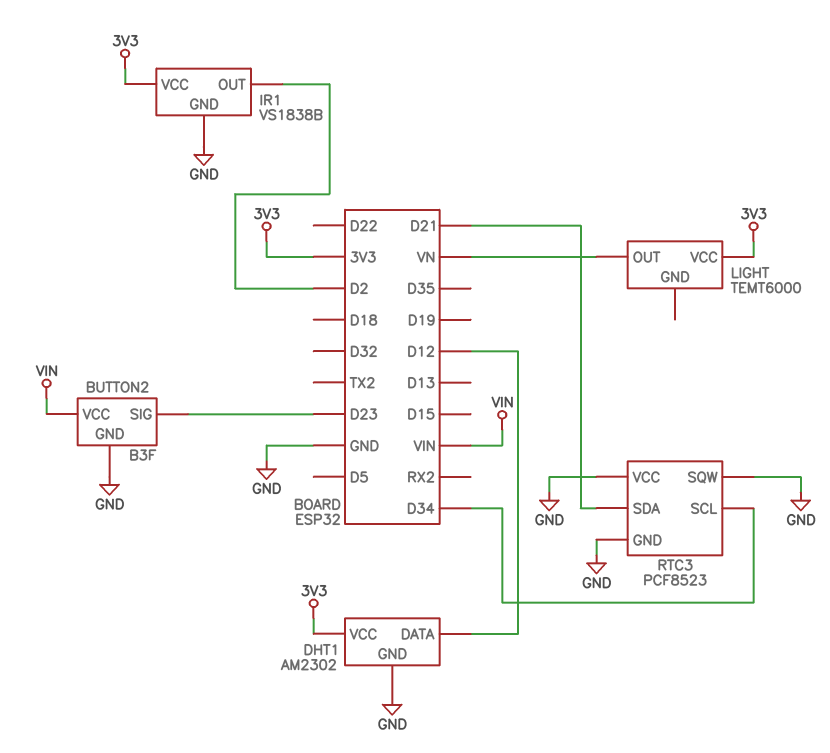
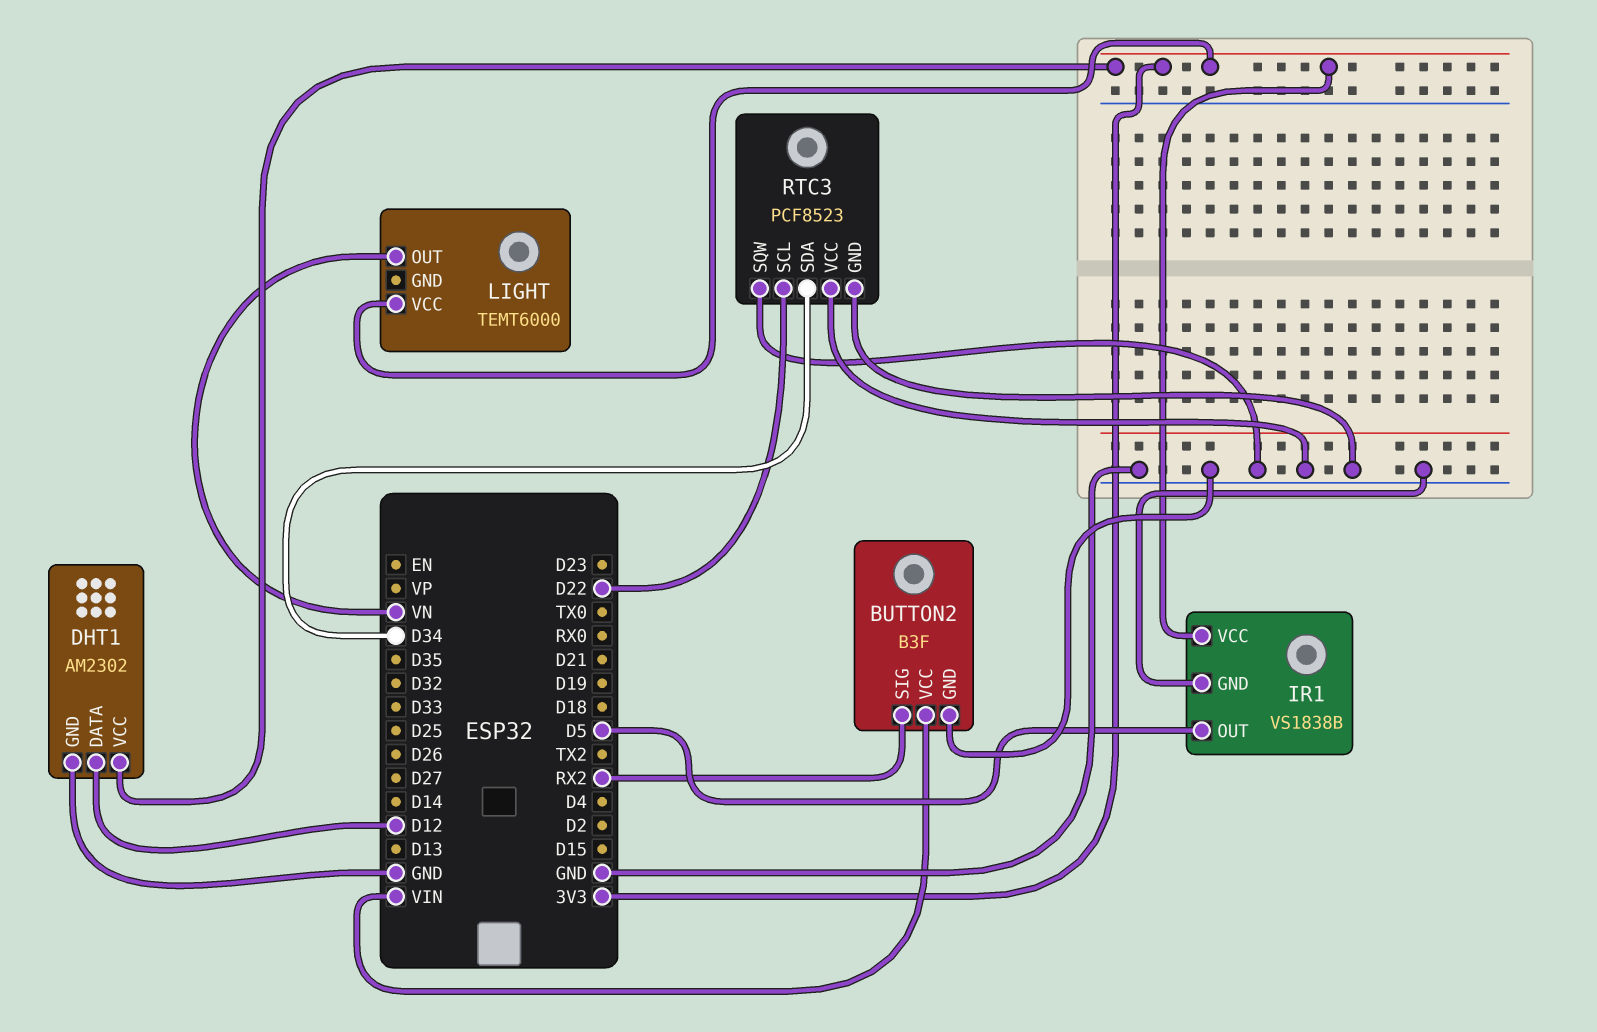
BUTTON2 pin SIG: D23 -> RX2
IR1 pin OUT: D2 -> D5
RTC3 pin SCL: D34 -> D22
RTC3 pin SDA: D21 -> D34

